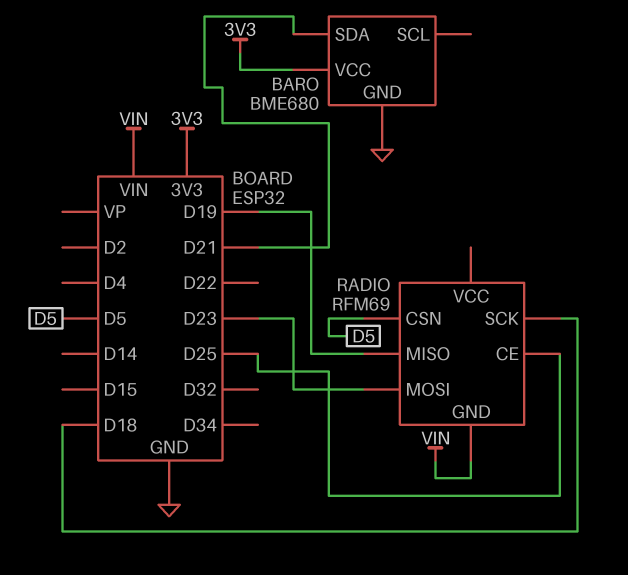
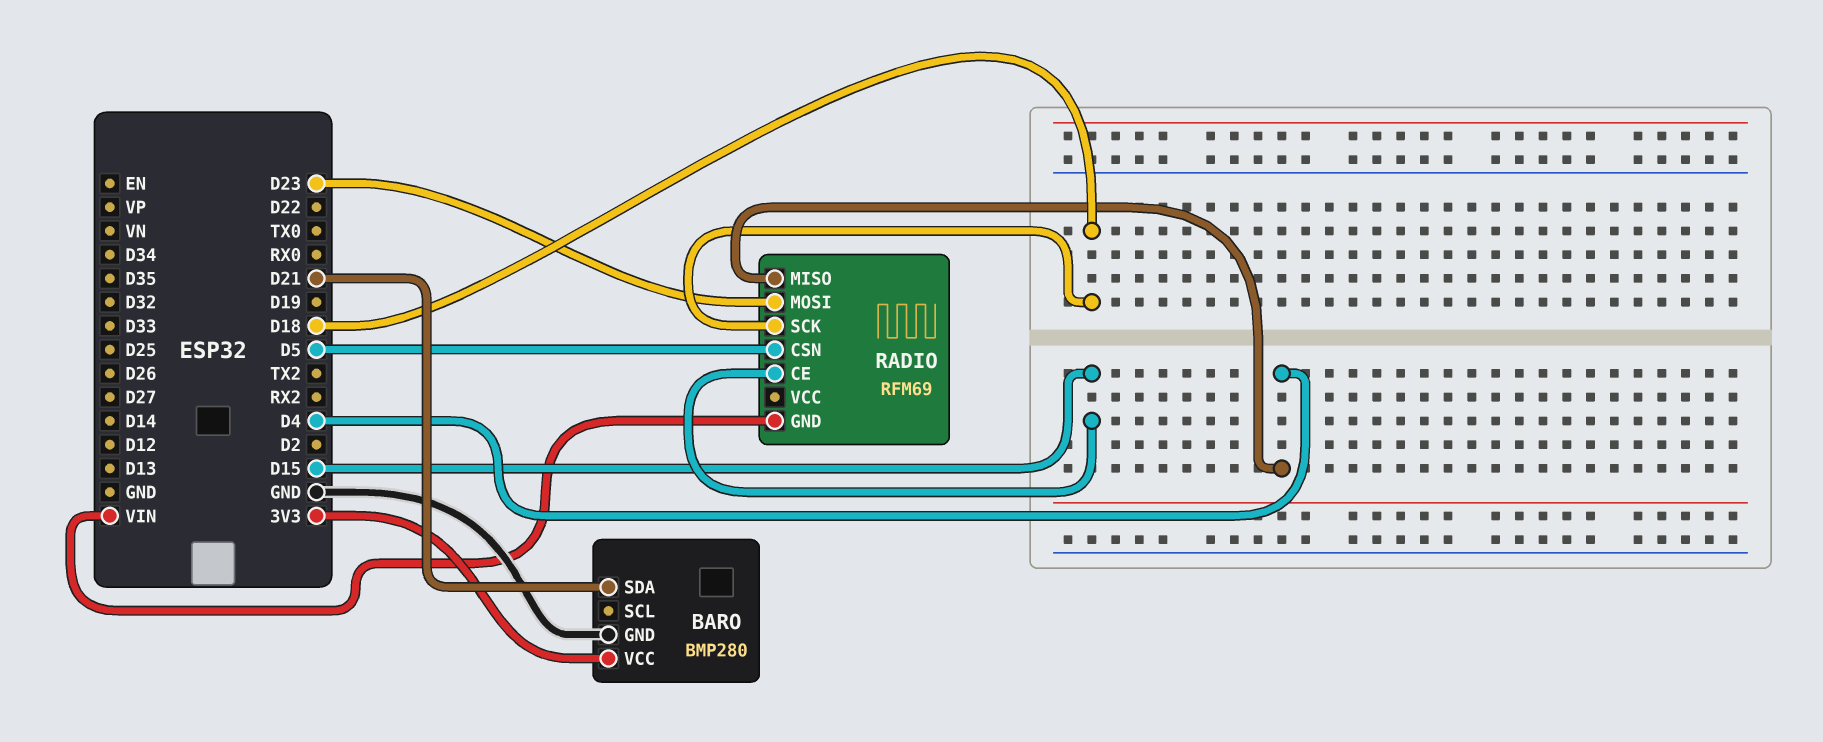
BARO: BME680 -> BMP280
RADIO pin CE: D25 -> D15
RADIO pin MISO: D19 -> D4

